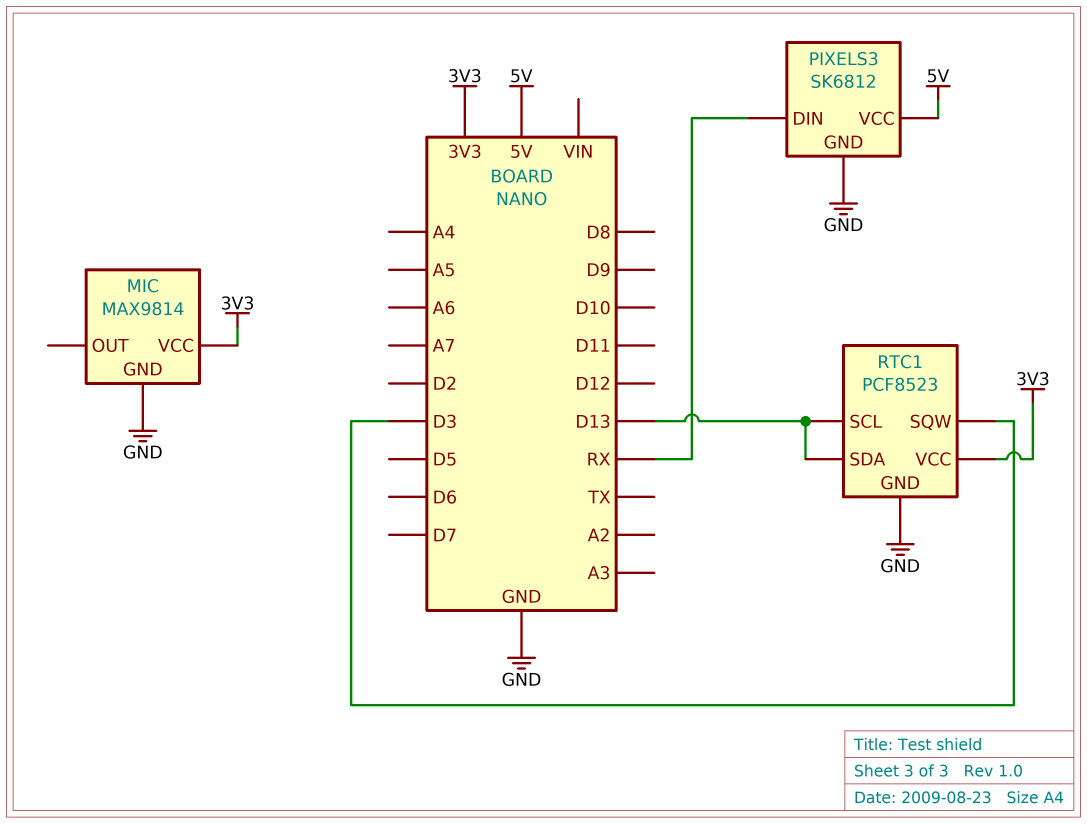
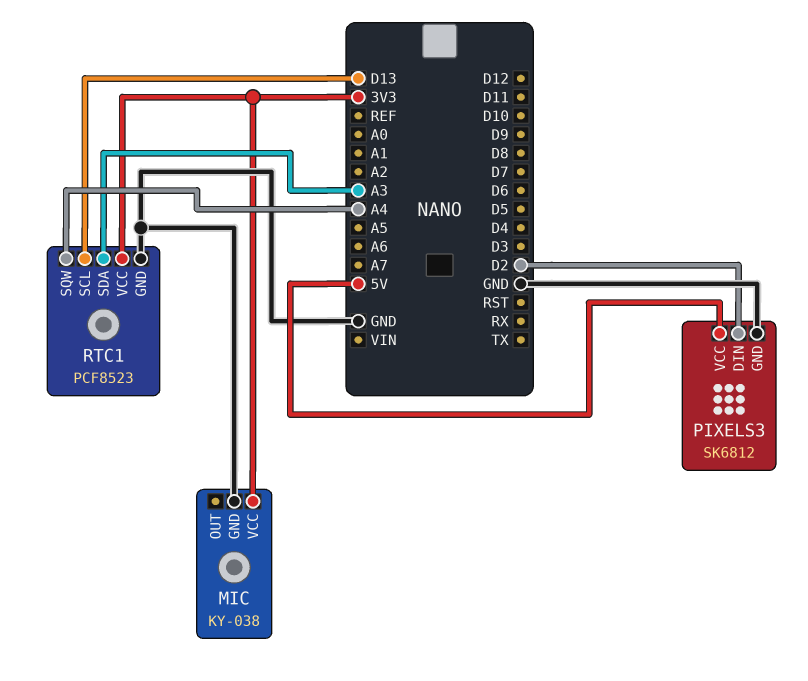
MIC: MAX9814 -> KY-038
PIXELS3 pin DIN: RX -> D2
RTC1 pin SDA: D13 -> A3
RTC1 pin SQW: D3 -> A4

